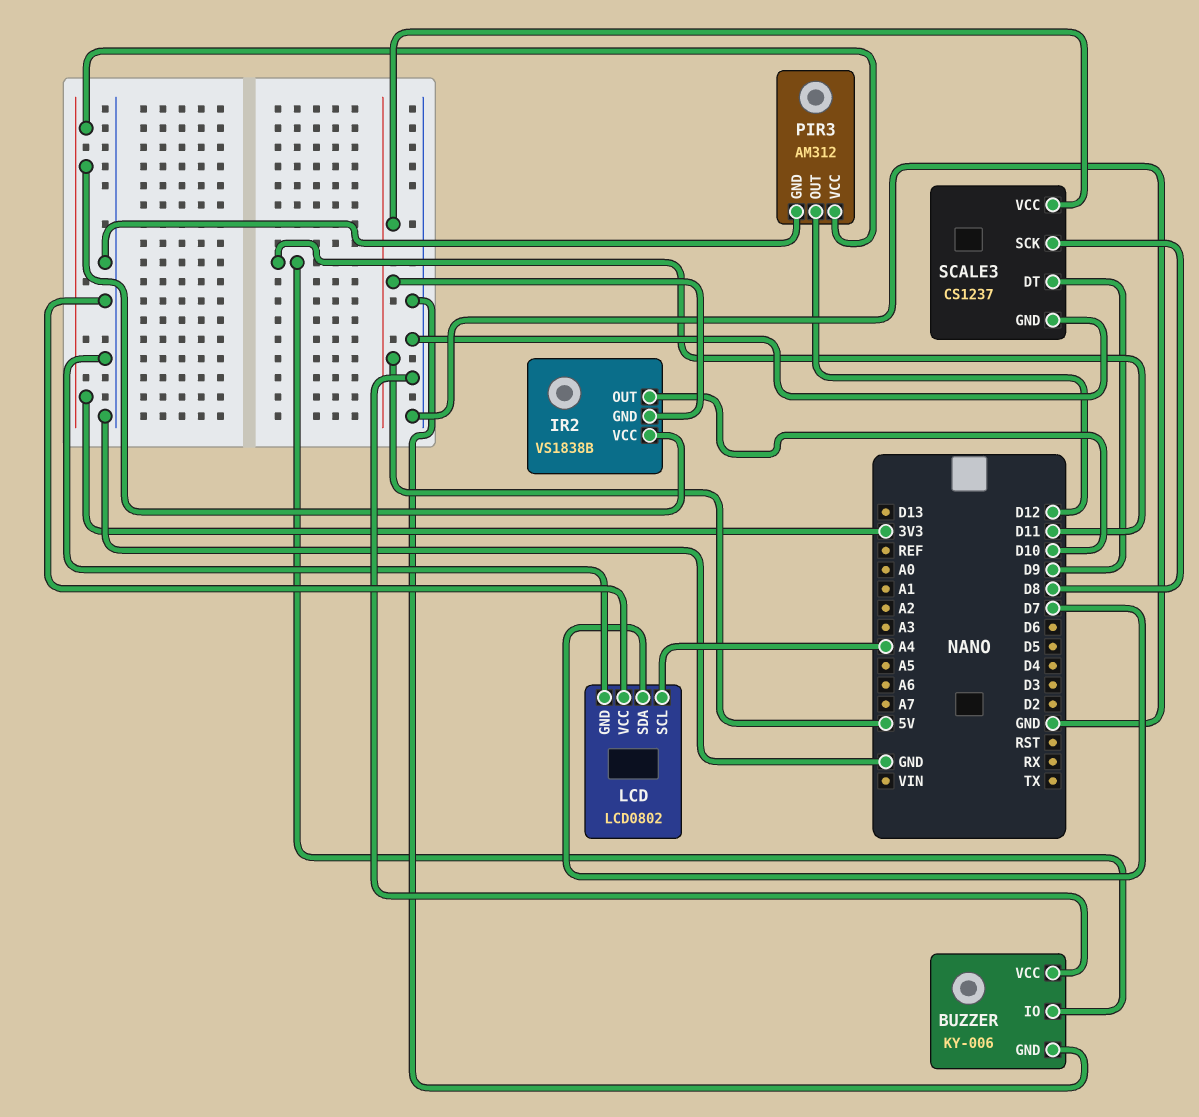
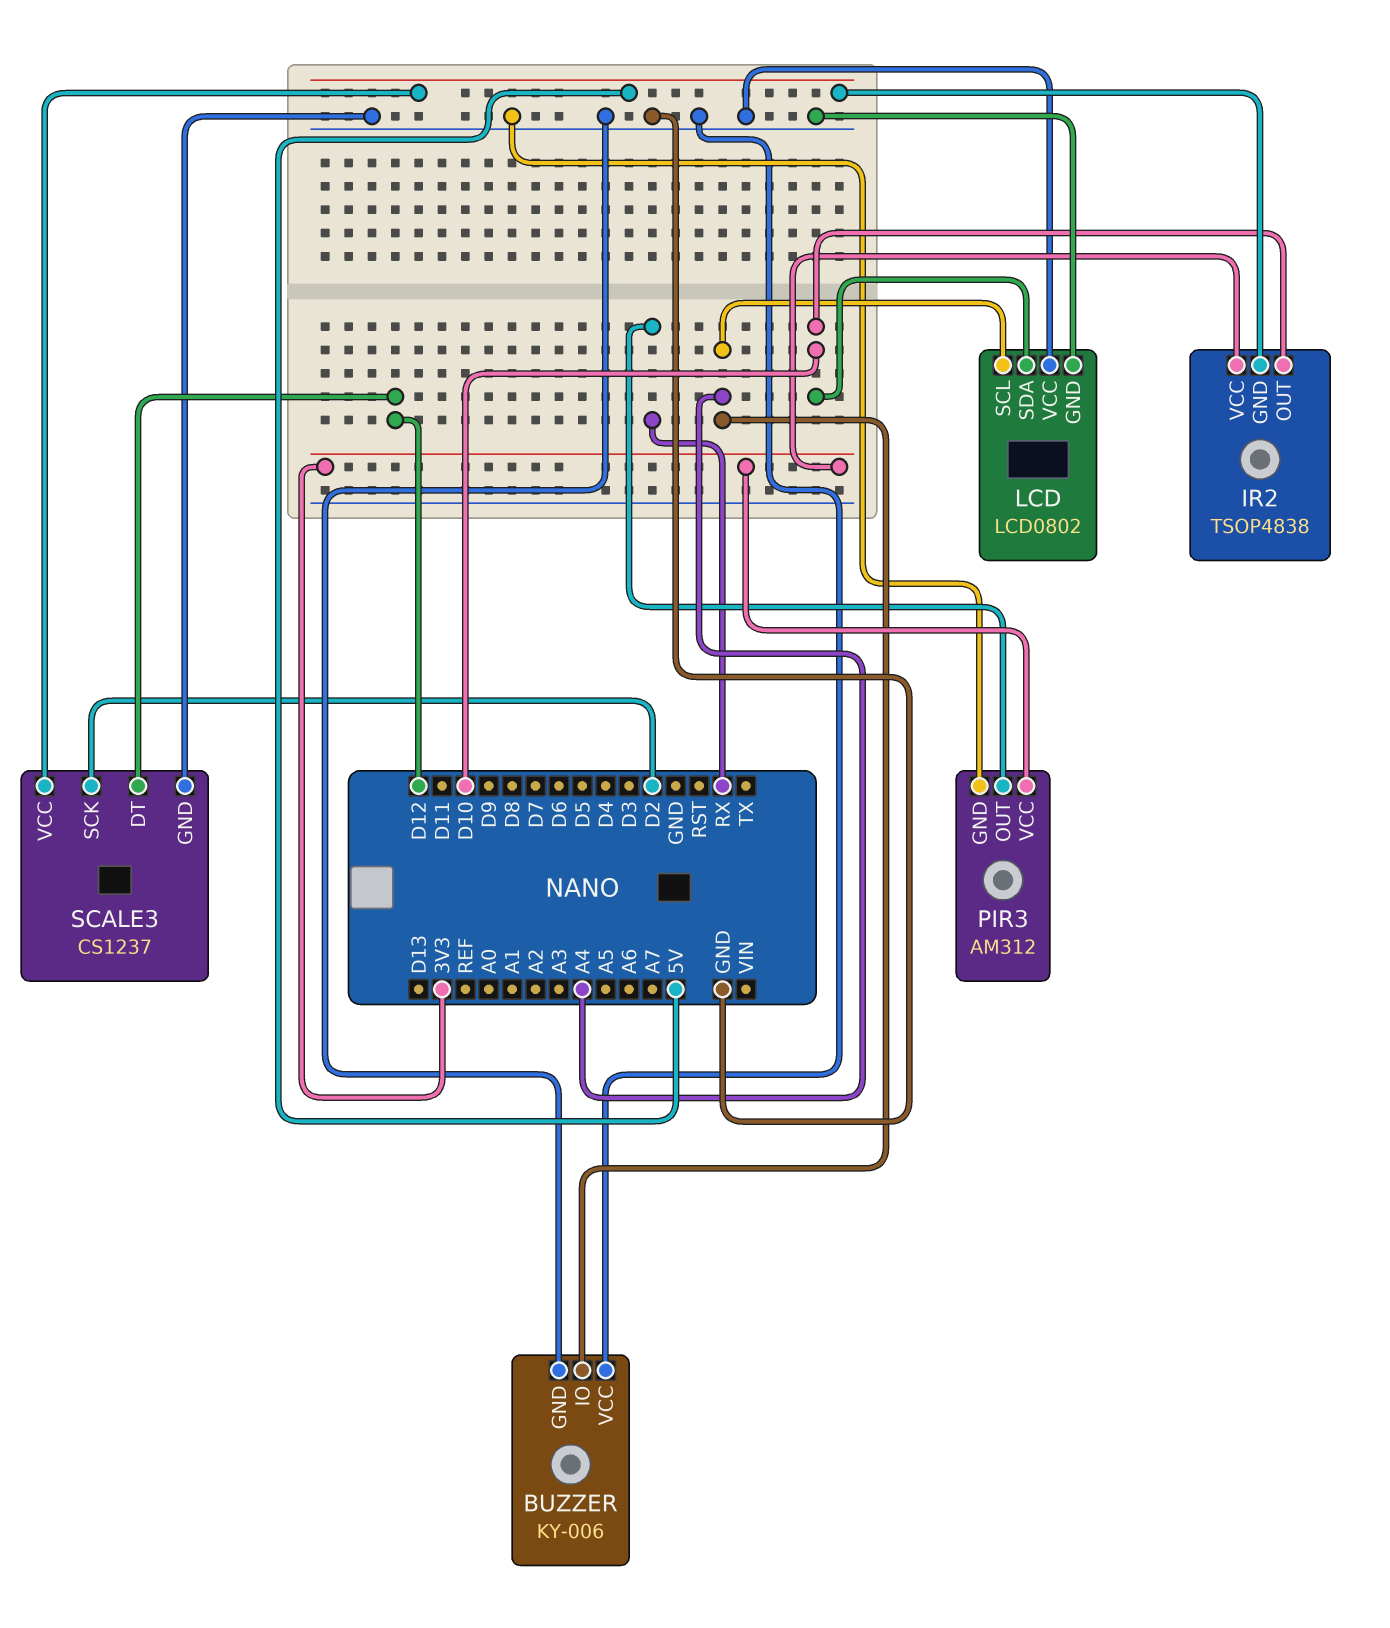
BUZZER pin IO: D11 -> A4
IR2: VS1838B -> TSOP4838
LCD pin SDA: D7 -> D10
PIR3 pin OUT: D12 -> RX
SCALE3 pin DT: D9 -> D12
SCALE3 pin SCK: D8 -> D2

